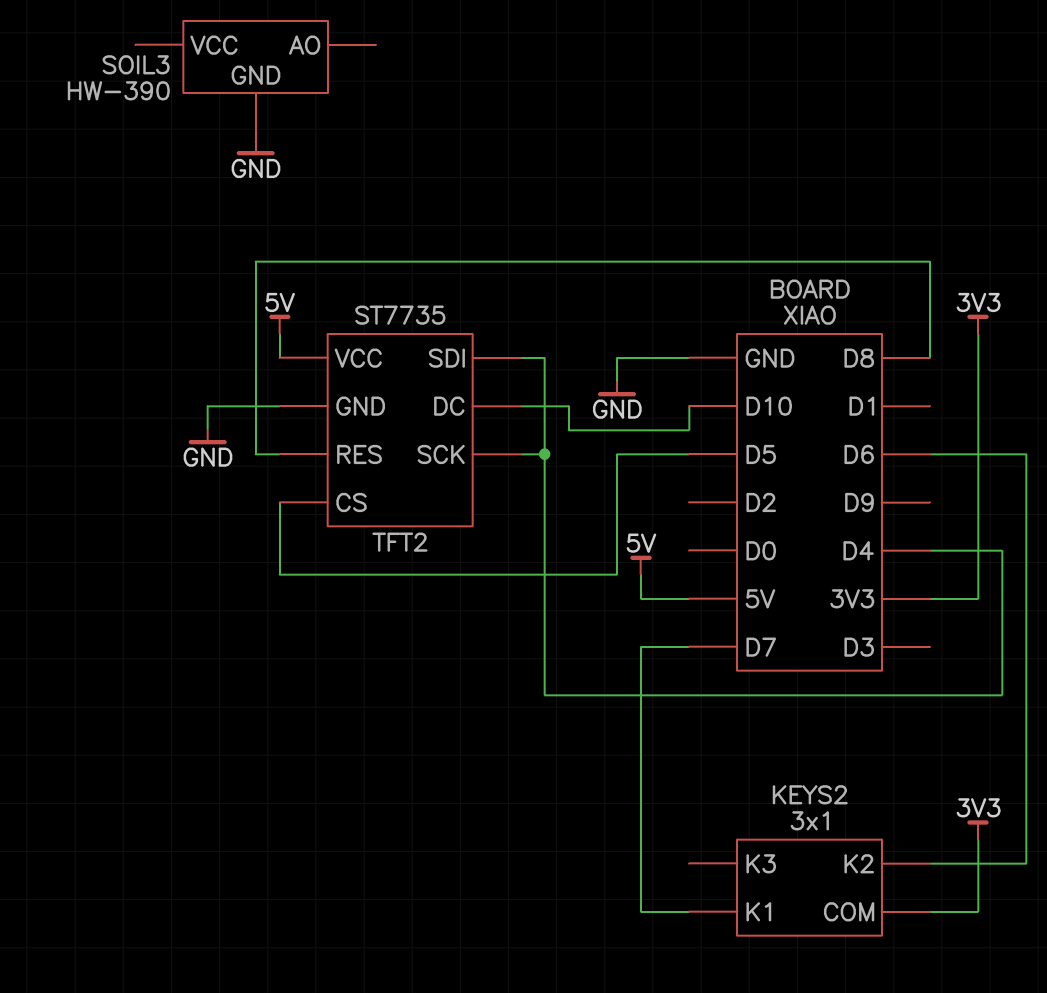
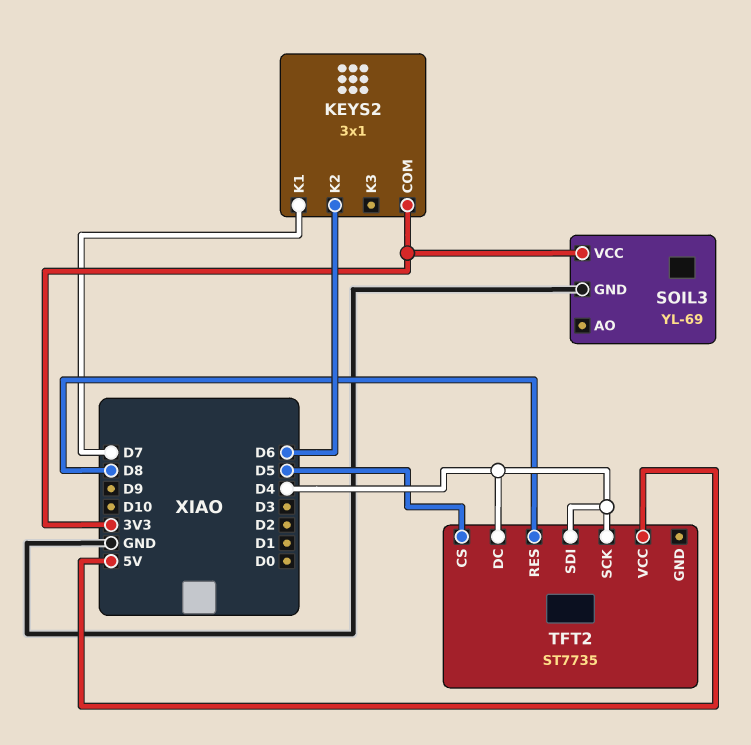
SOIL3: HW-390 -> YL-69
SOIL3 pin VCC: none -> 3V3
TFT2 pin DC: D10 -> D4
TFT2 pin GND: GND -> none

